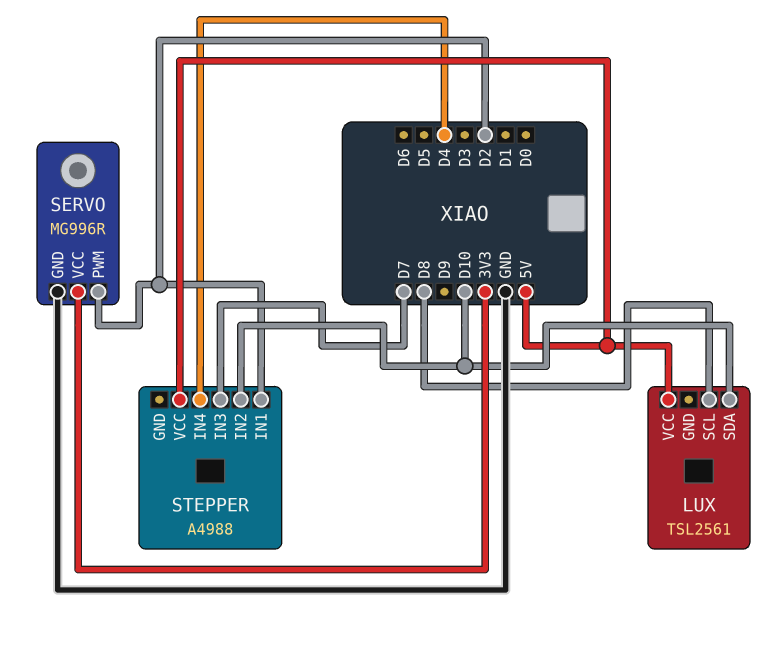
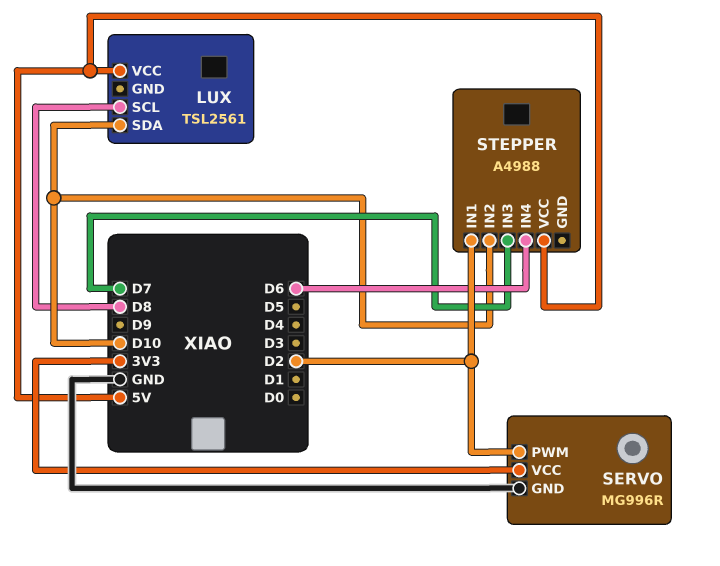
STEPPER pin IN4: D4 -> D6

